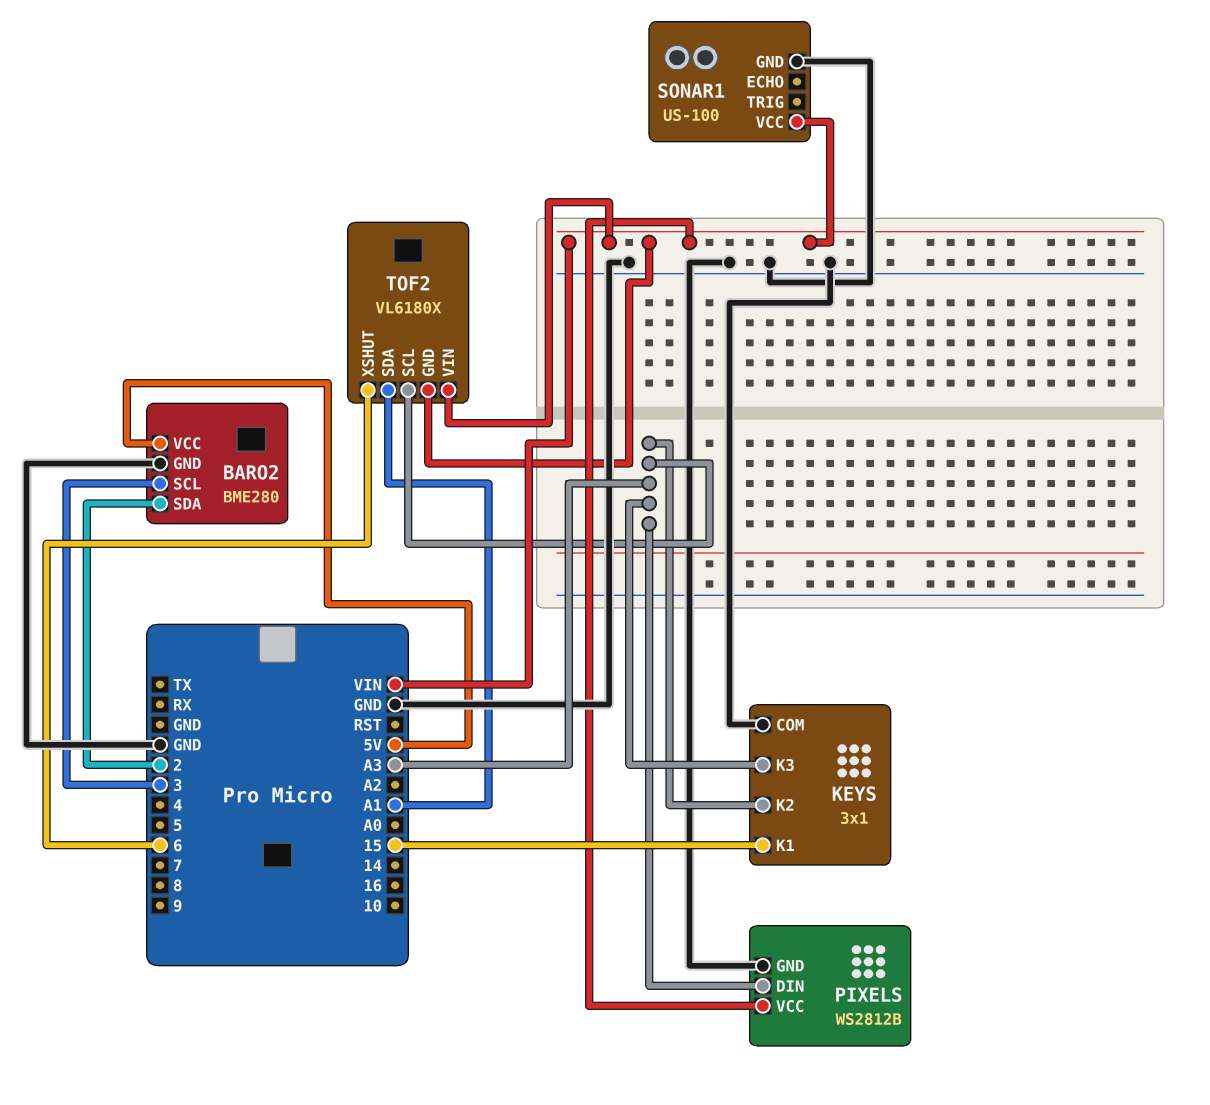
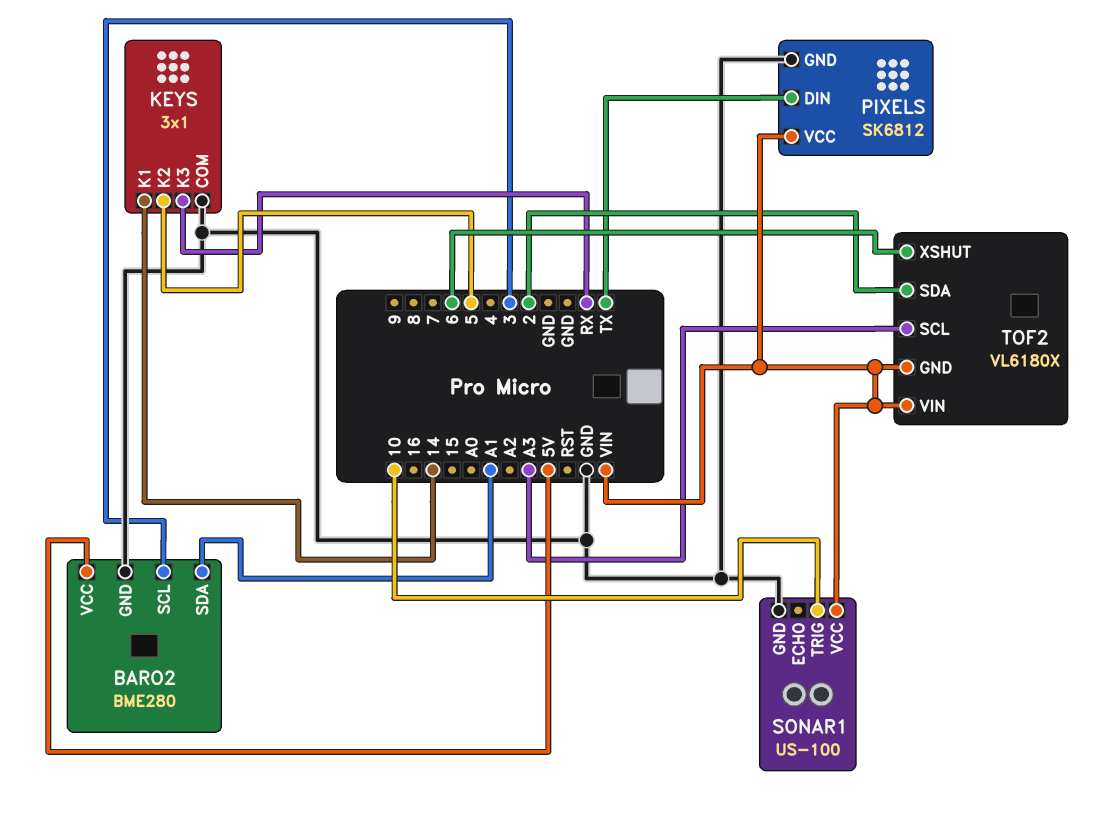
BARO2 pin SDA: 2 -> A1
KEYS pin K1: 15 -> 14
KEYS pin K2: A3 -> 5
KEYS pin K3: A3 -> RX
PIXELS: WS2812B -> SK6812
PIXELS pin DIN: A3 -> TX
SONAR1 pin TRIG: none -> 10
TOF2 pin SDA: A1 -> 2

